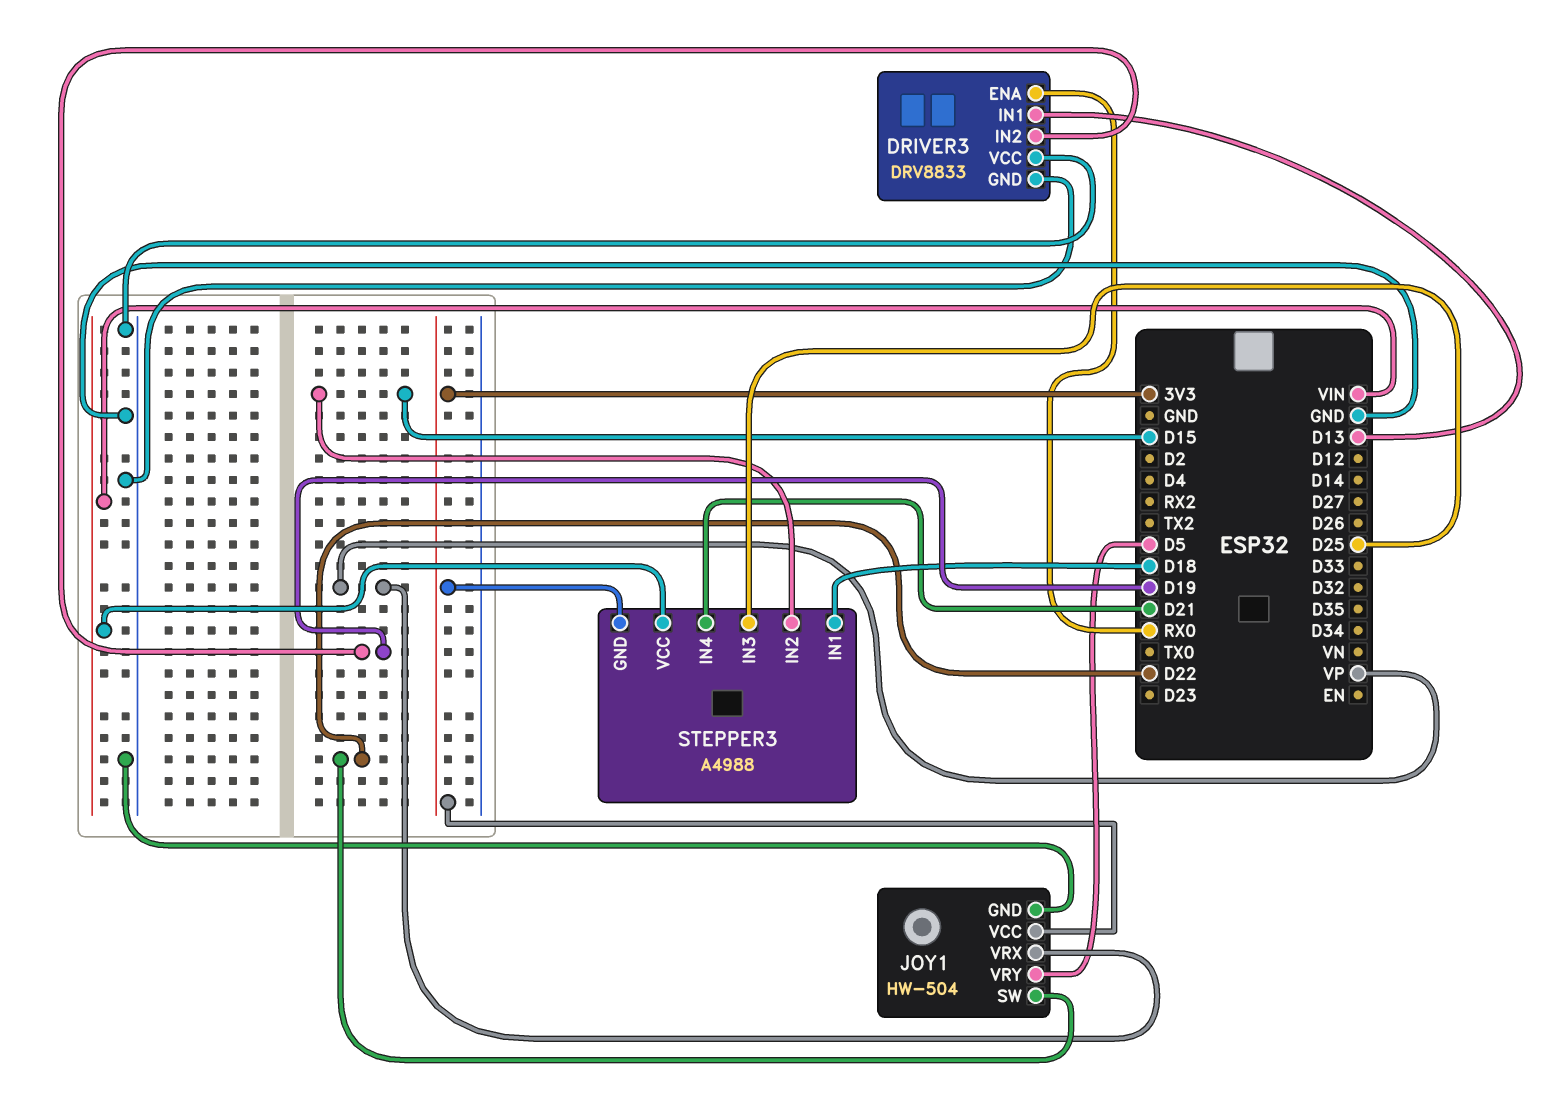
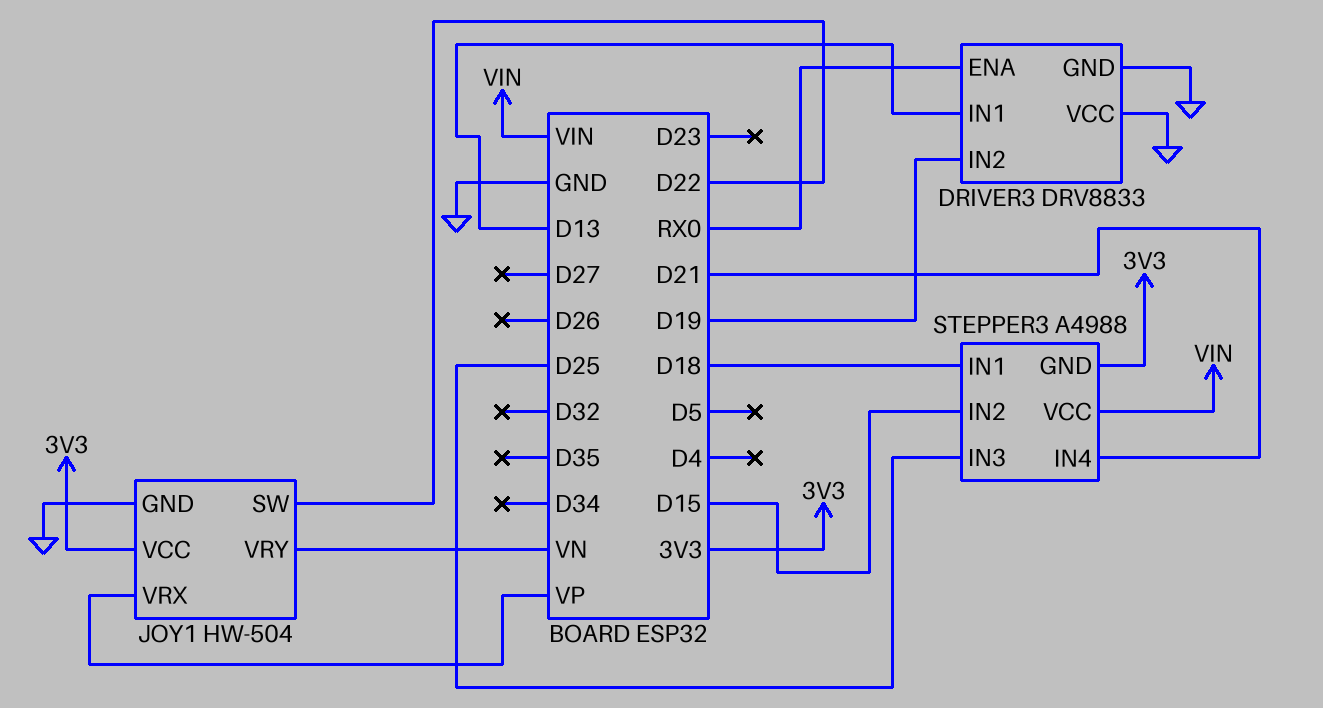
JOY1 pin VRY: D5 -> VN

